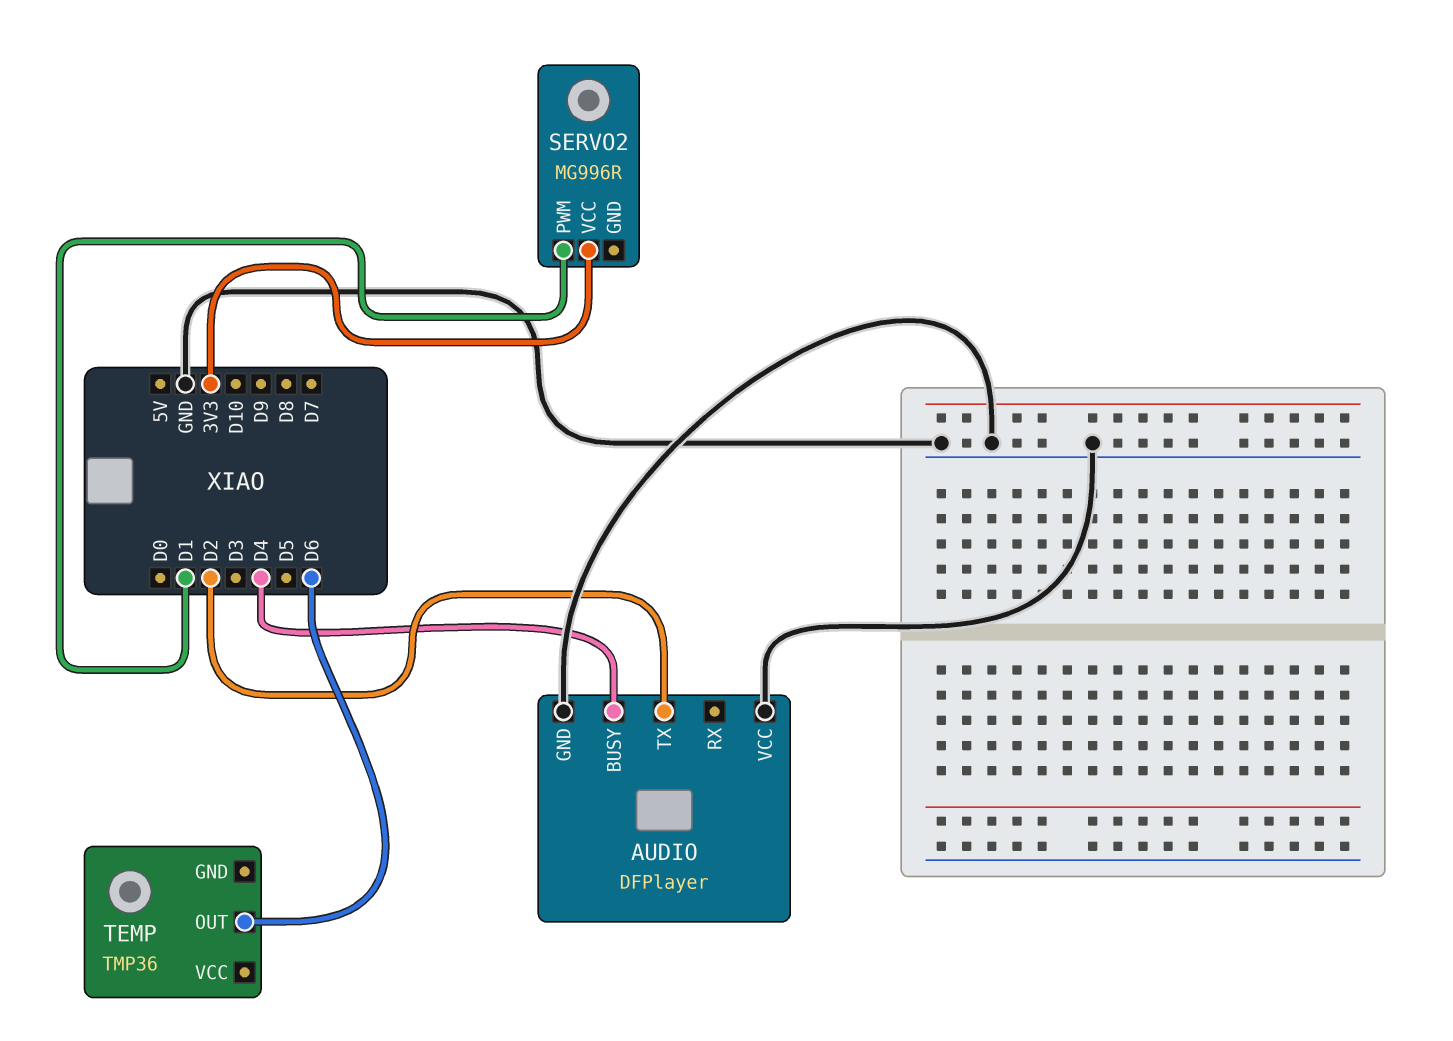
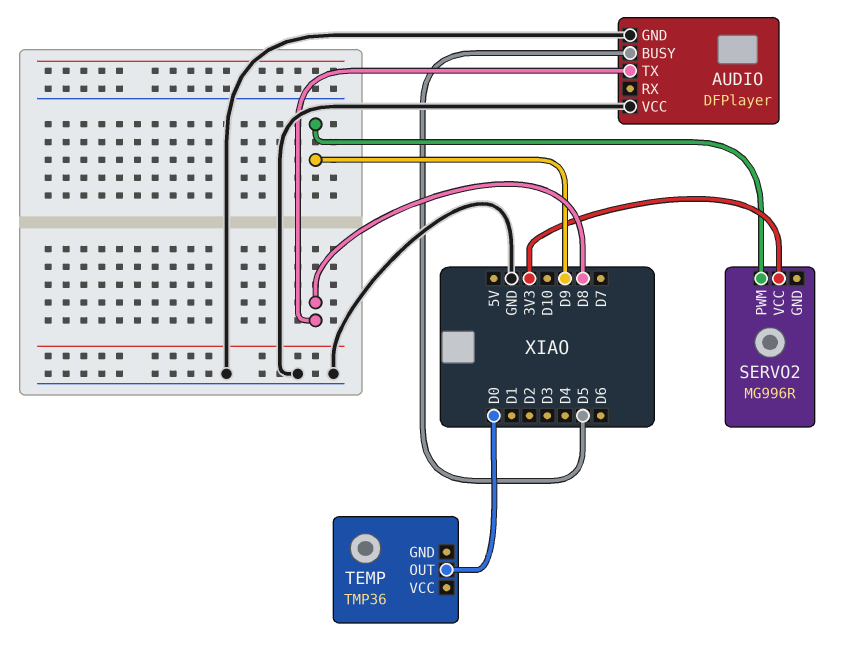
AUDIO pin BUSY: D4 -> D5
AUDIO pin TX: D2 -> D8
SERVO2 pin PWM: D1 -> D9
TEMP pin OUT: D6 -> D0

